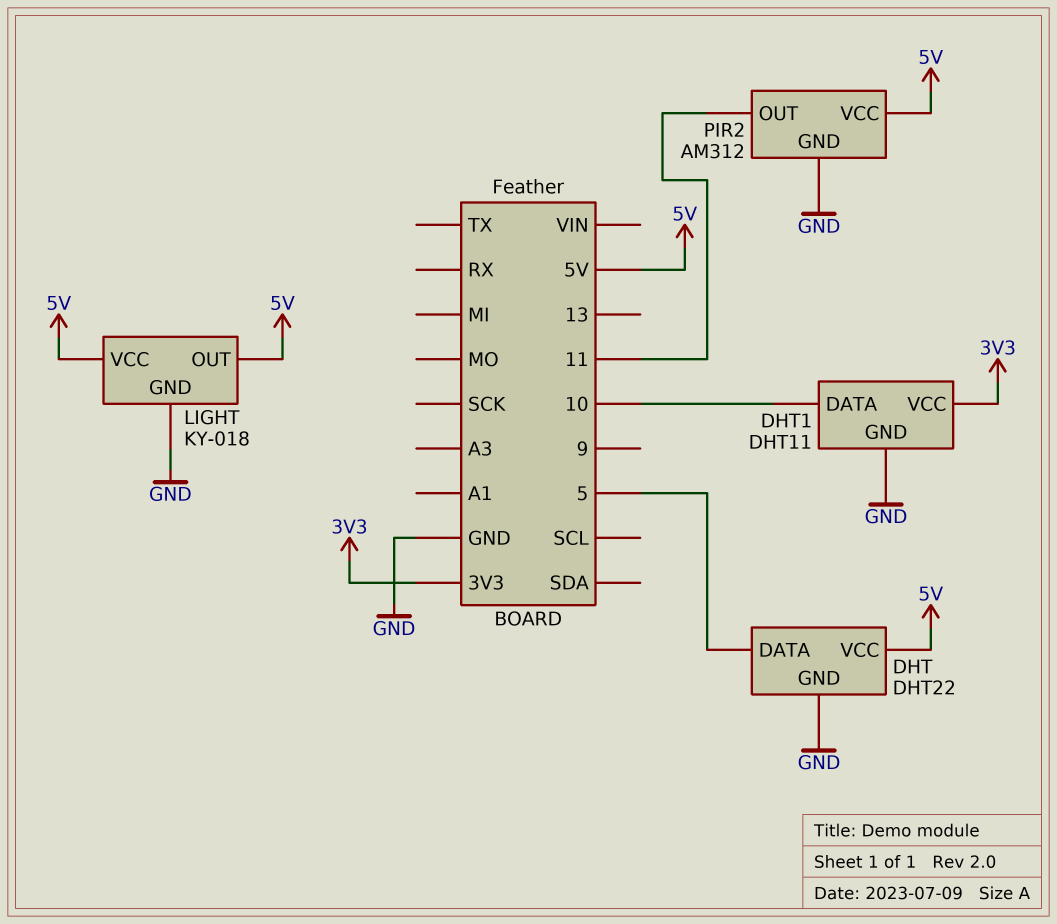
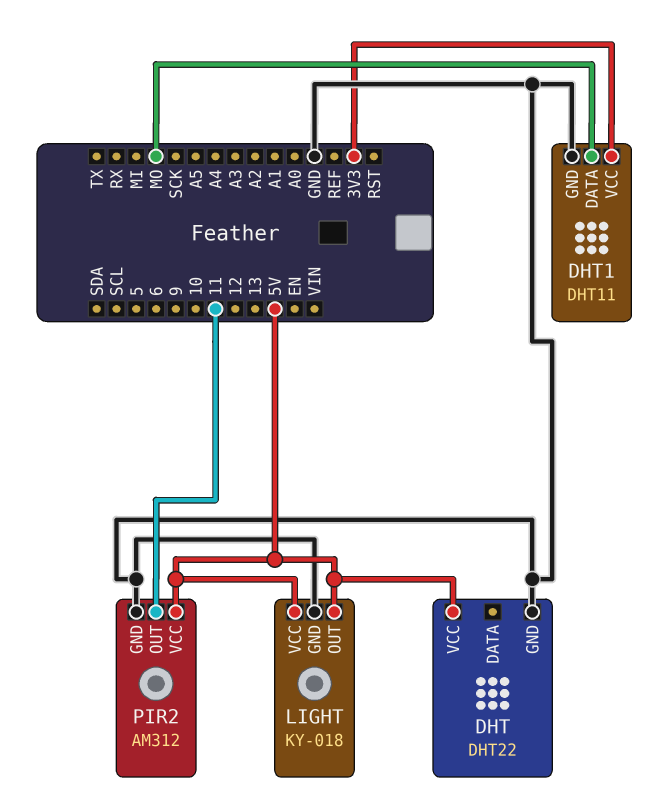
DHT pin DATA: 5 -> none
DHT1 pin DATA: 10 -> MO

